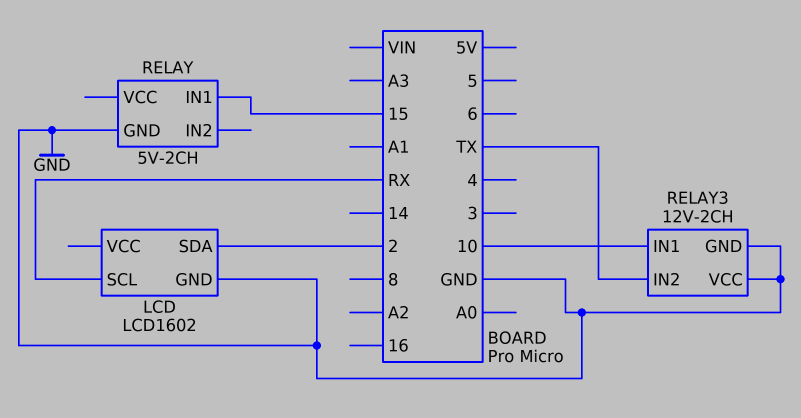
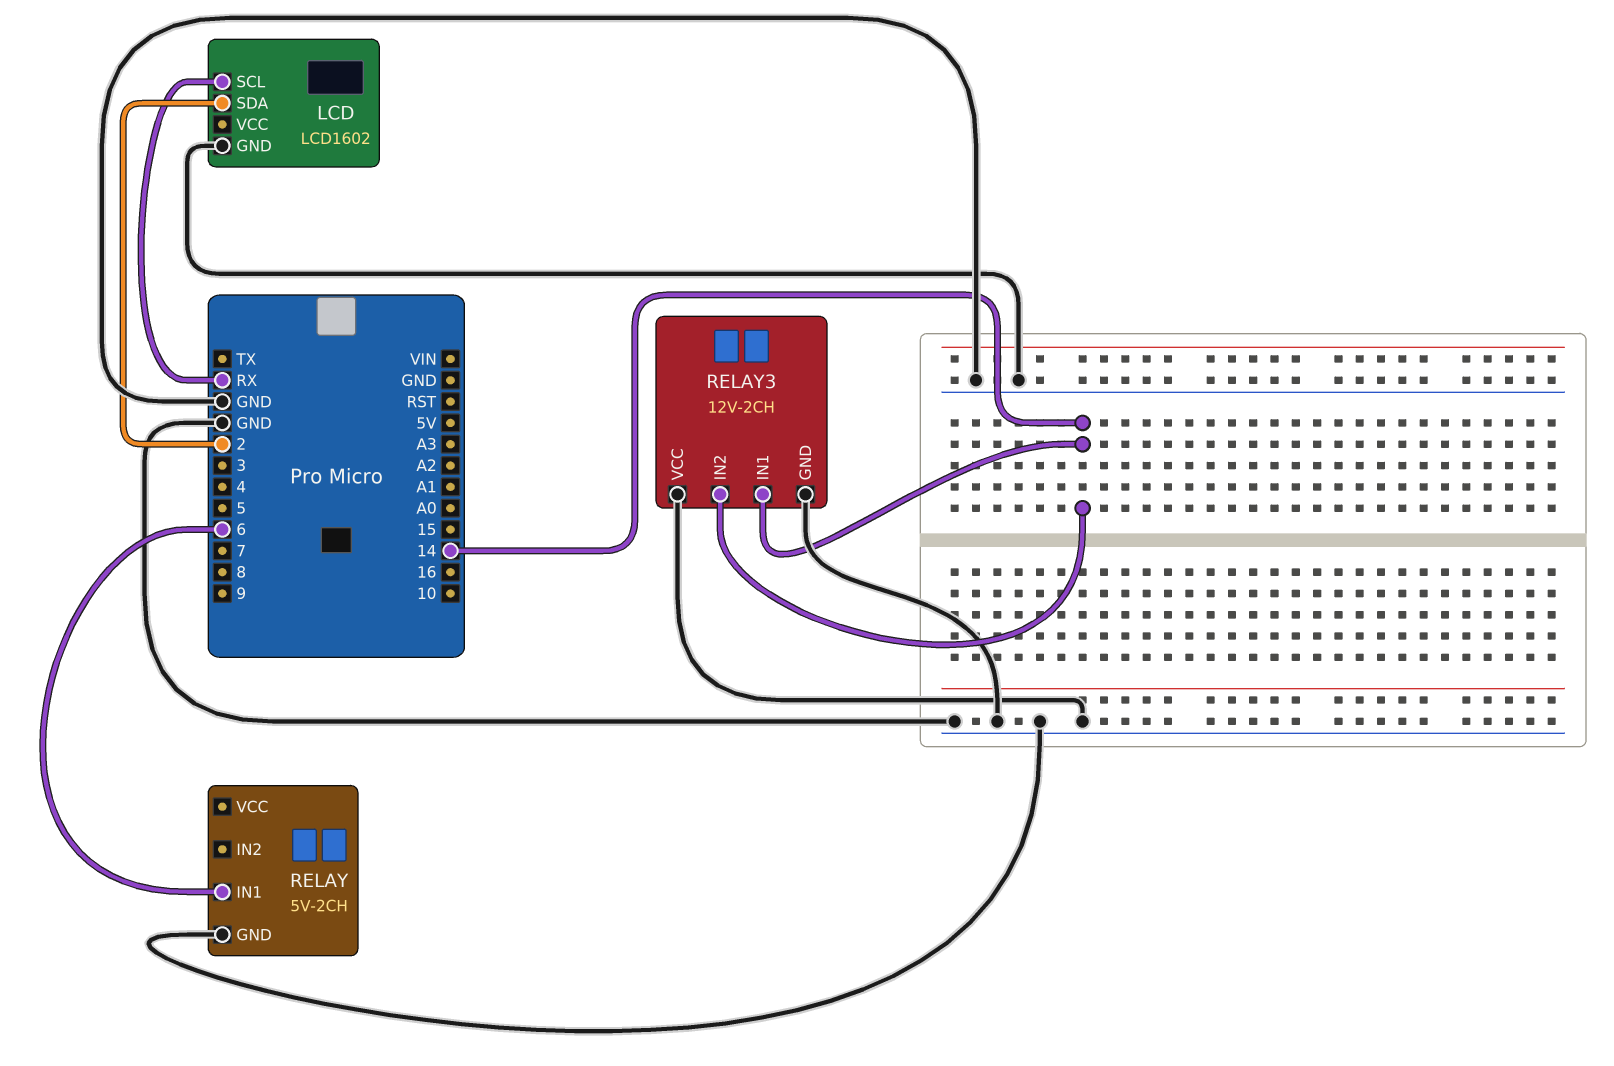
RELAY pin IN1: 15 -> 6
RELAY3 pin IN1: 10 -> 14
RELAY3 pin IN2: TX -> 14

